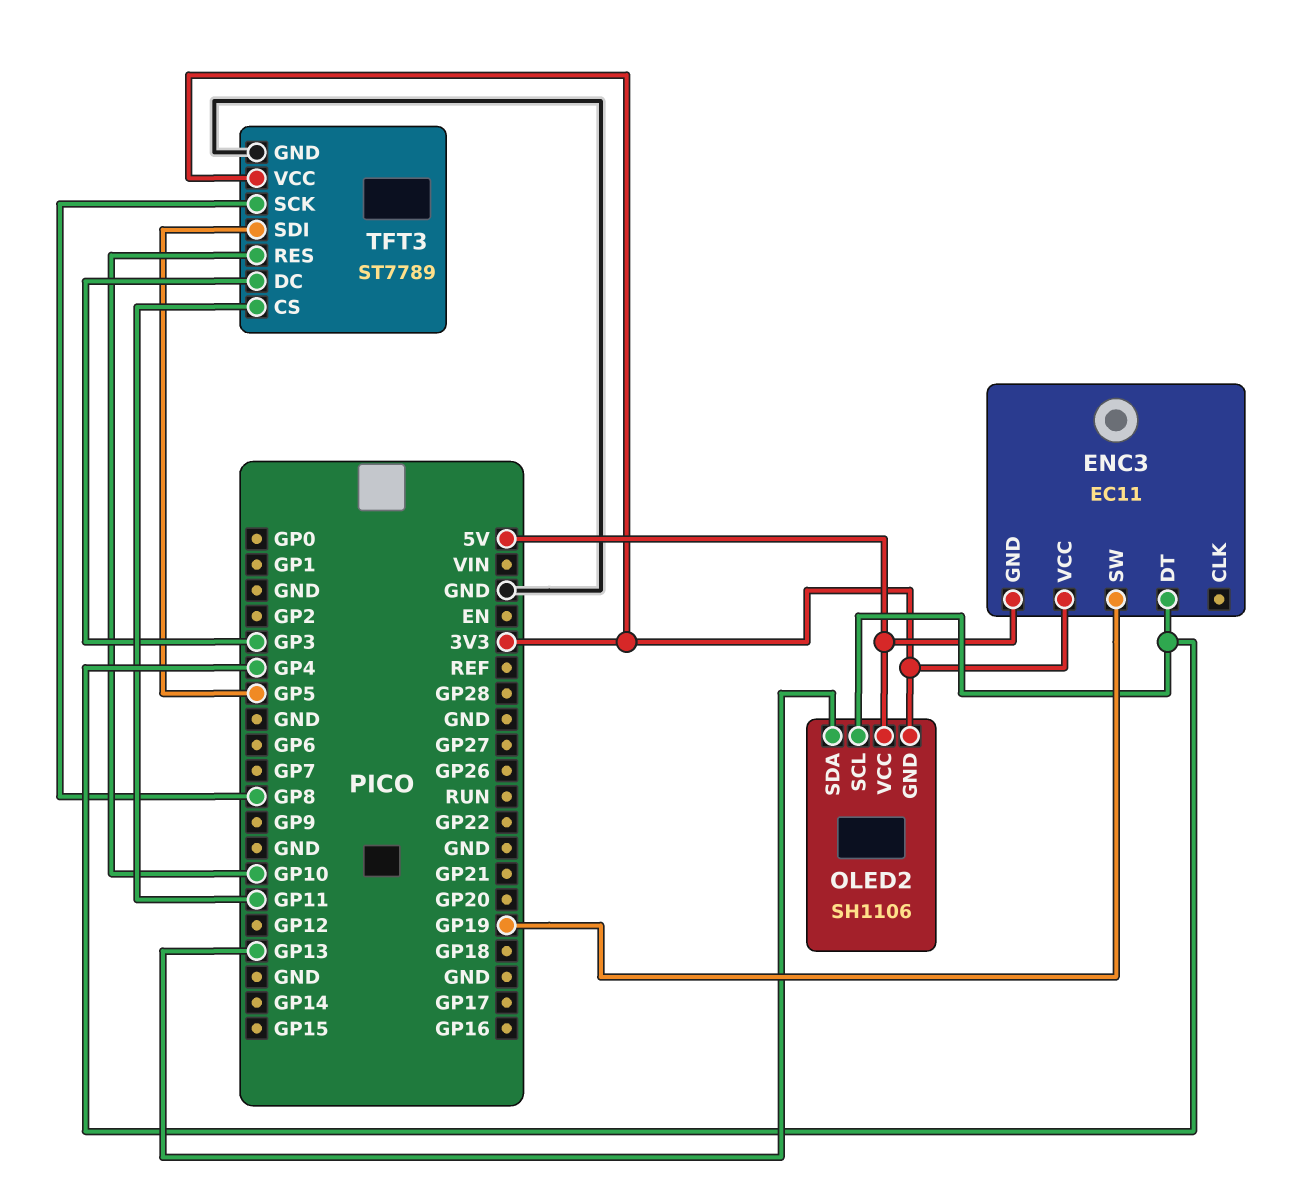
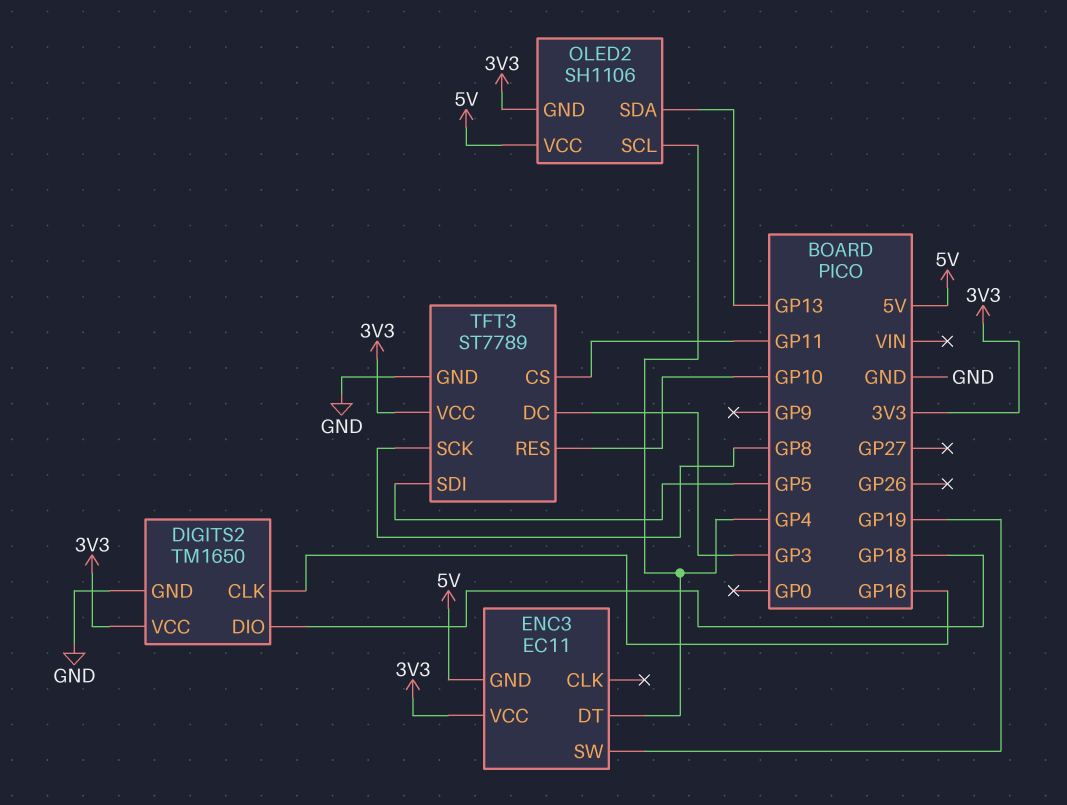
DIGITS2: none -> TM1650
DIGITS2 pin CLK: none -> GP16
DIGITS2 pin DIO: none -> GP18
DIGITS2 pin GND: none -> GND
DIGITS2 pin VCC: none -> 3V3

